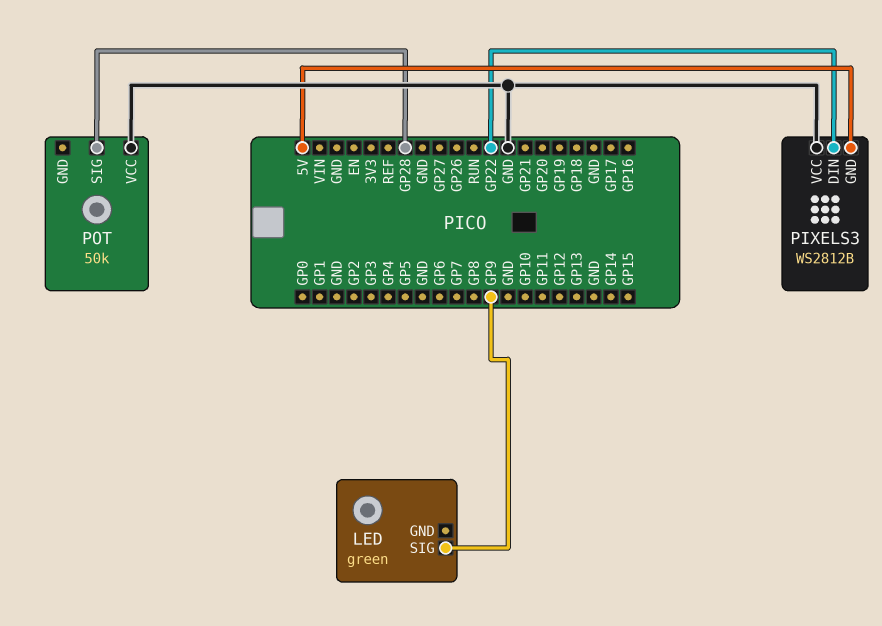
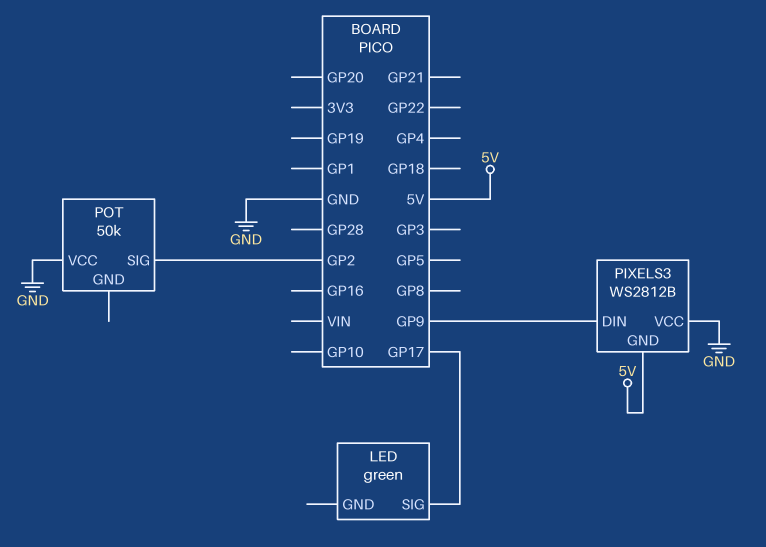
LED pin SIG: GP9 -> GP17
PIXELS3 pin DIN: GP22 -> GP9
POT pin SIG: GP28 -> GP2

